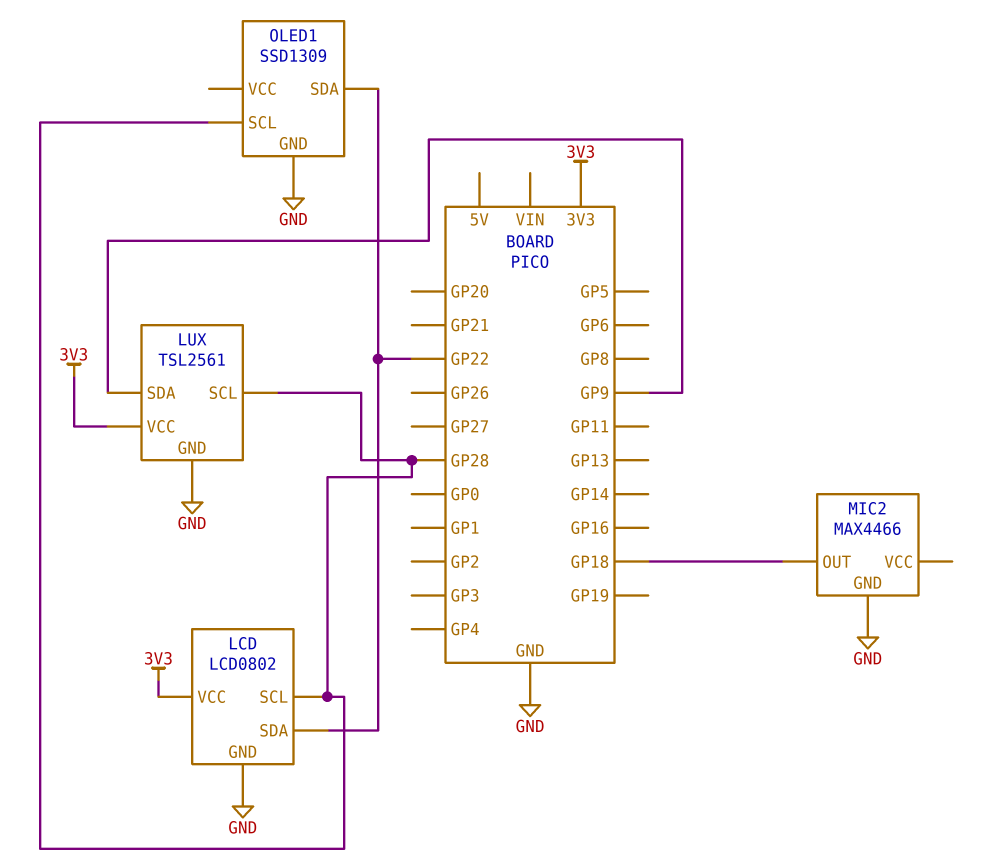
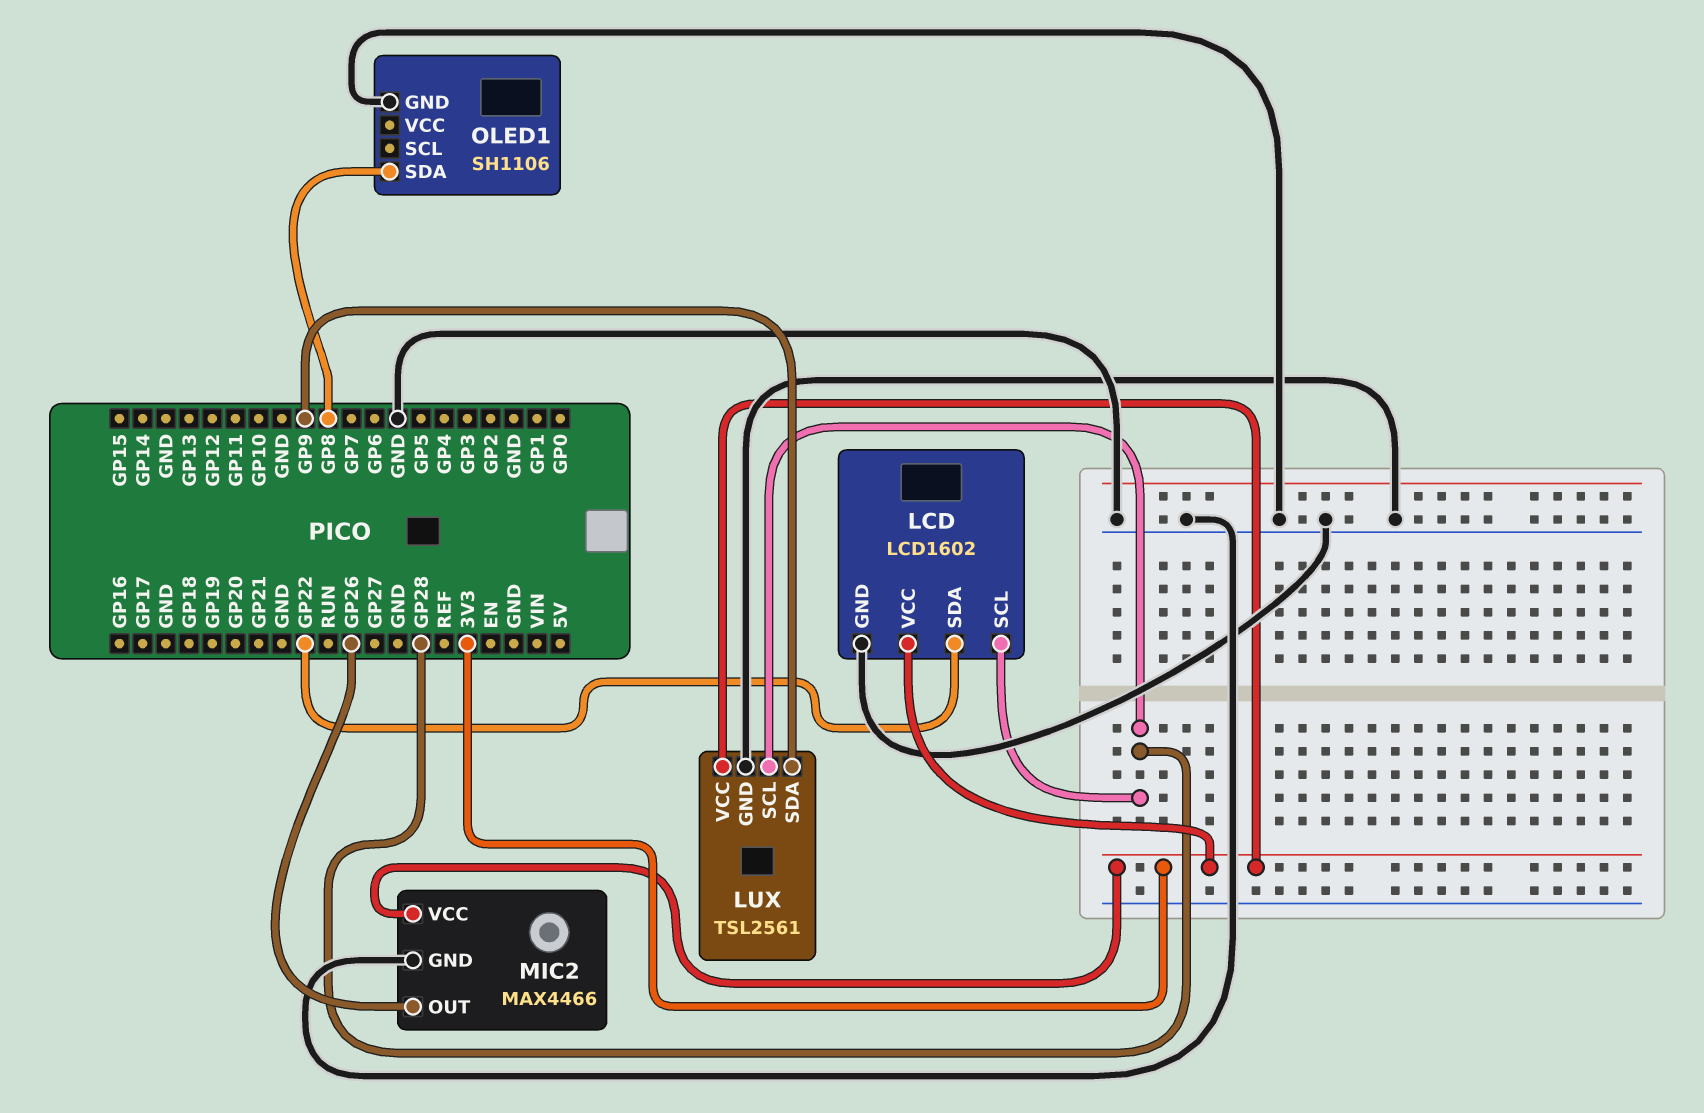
LCD: LCD0802 -> LCD1602
MIC2 pin OUT: GP18 -> GP26
MIC2 pin VCC: none -> 3V3
OLED1: SSD1309 -> SH1106
OLED1 pin SCL: GP28 -> none
OLED1 pin SDA: GP22 -> GP8

